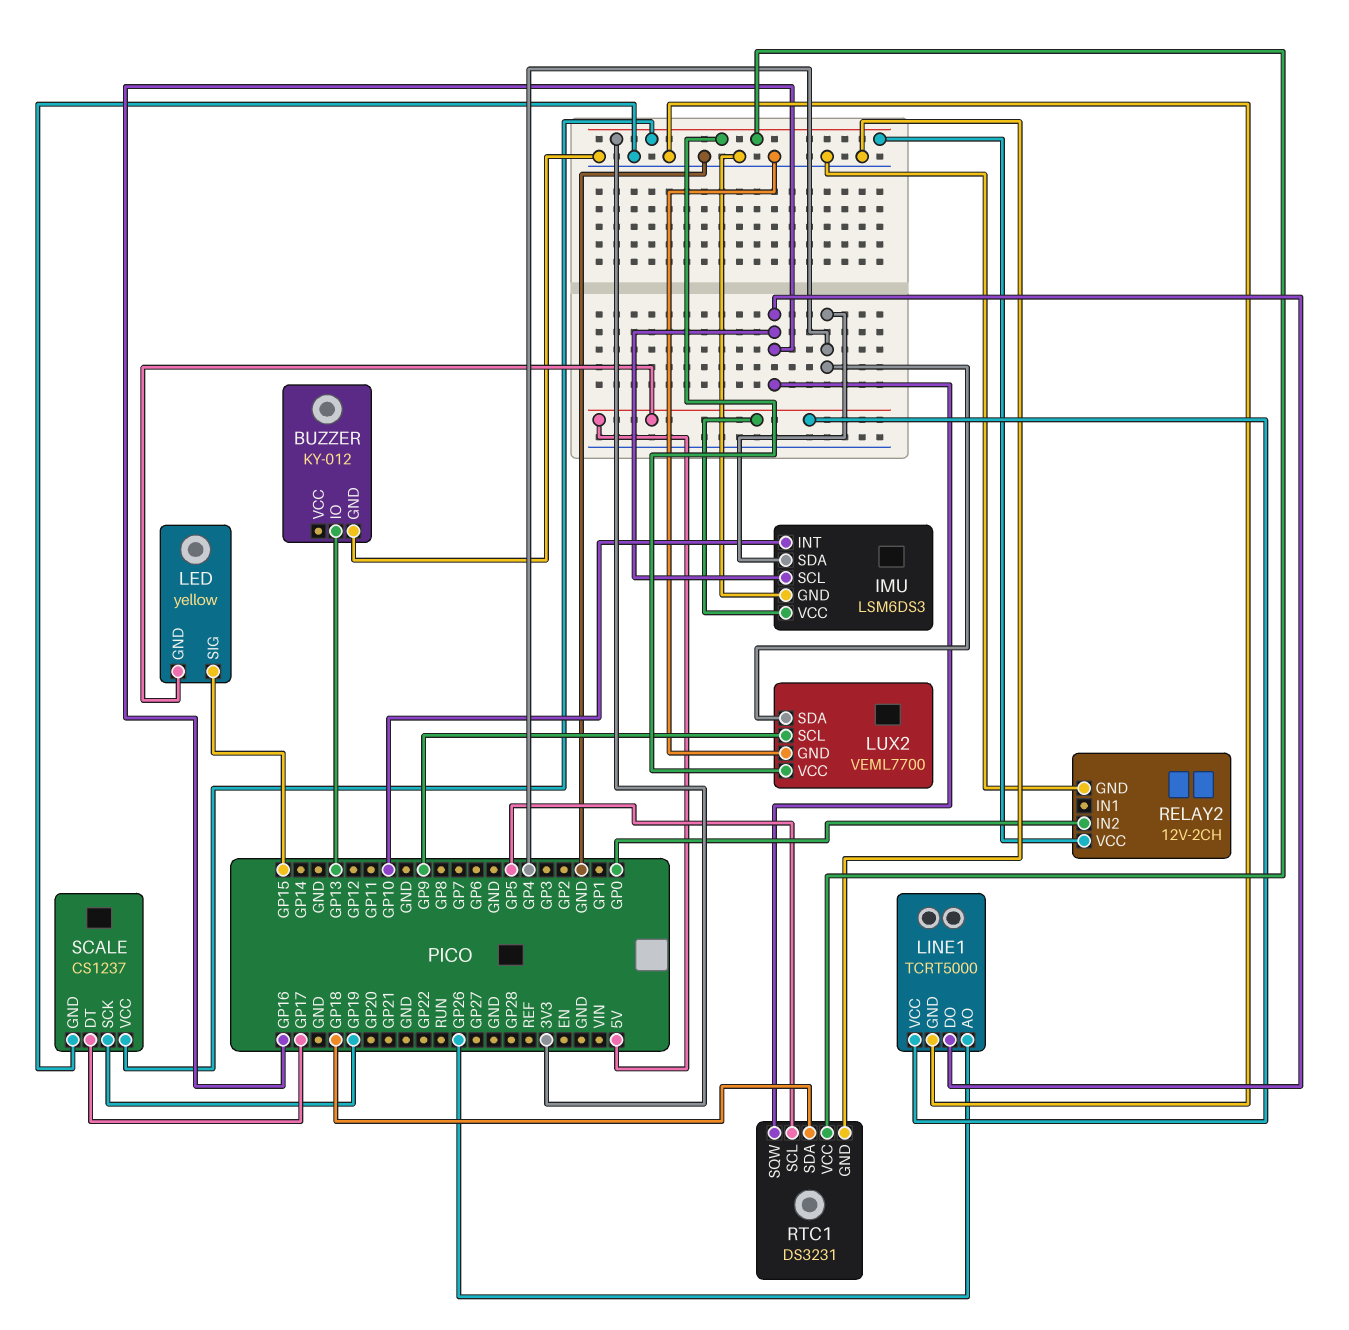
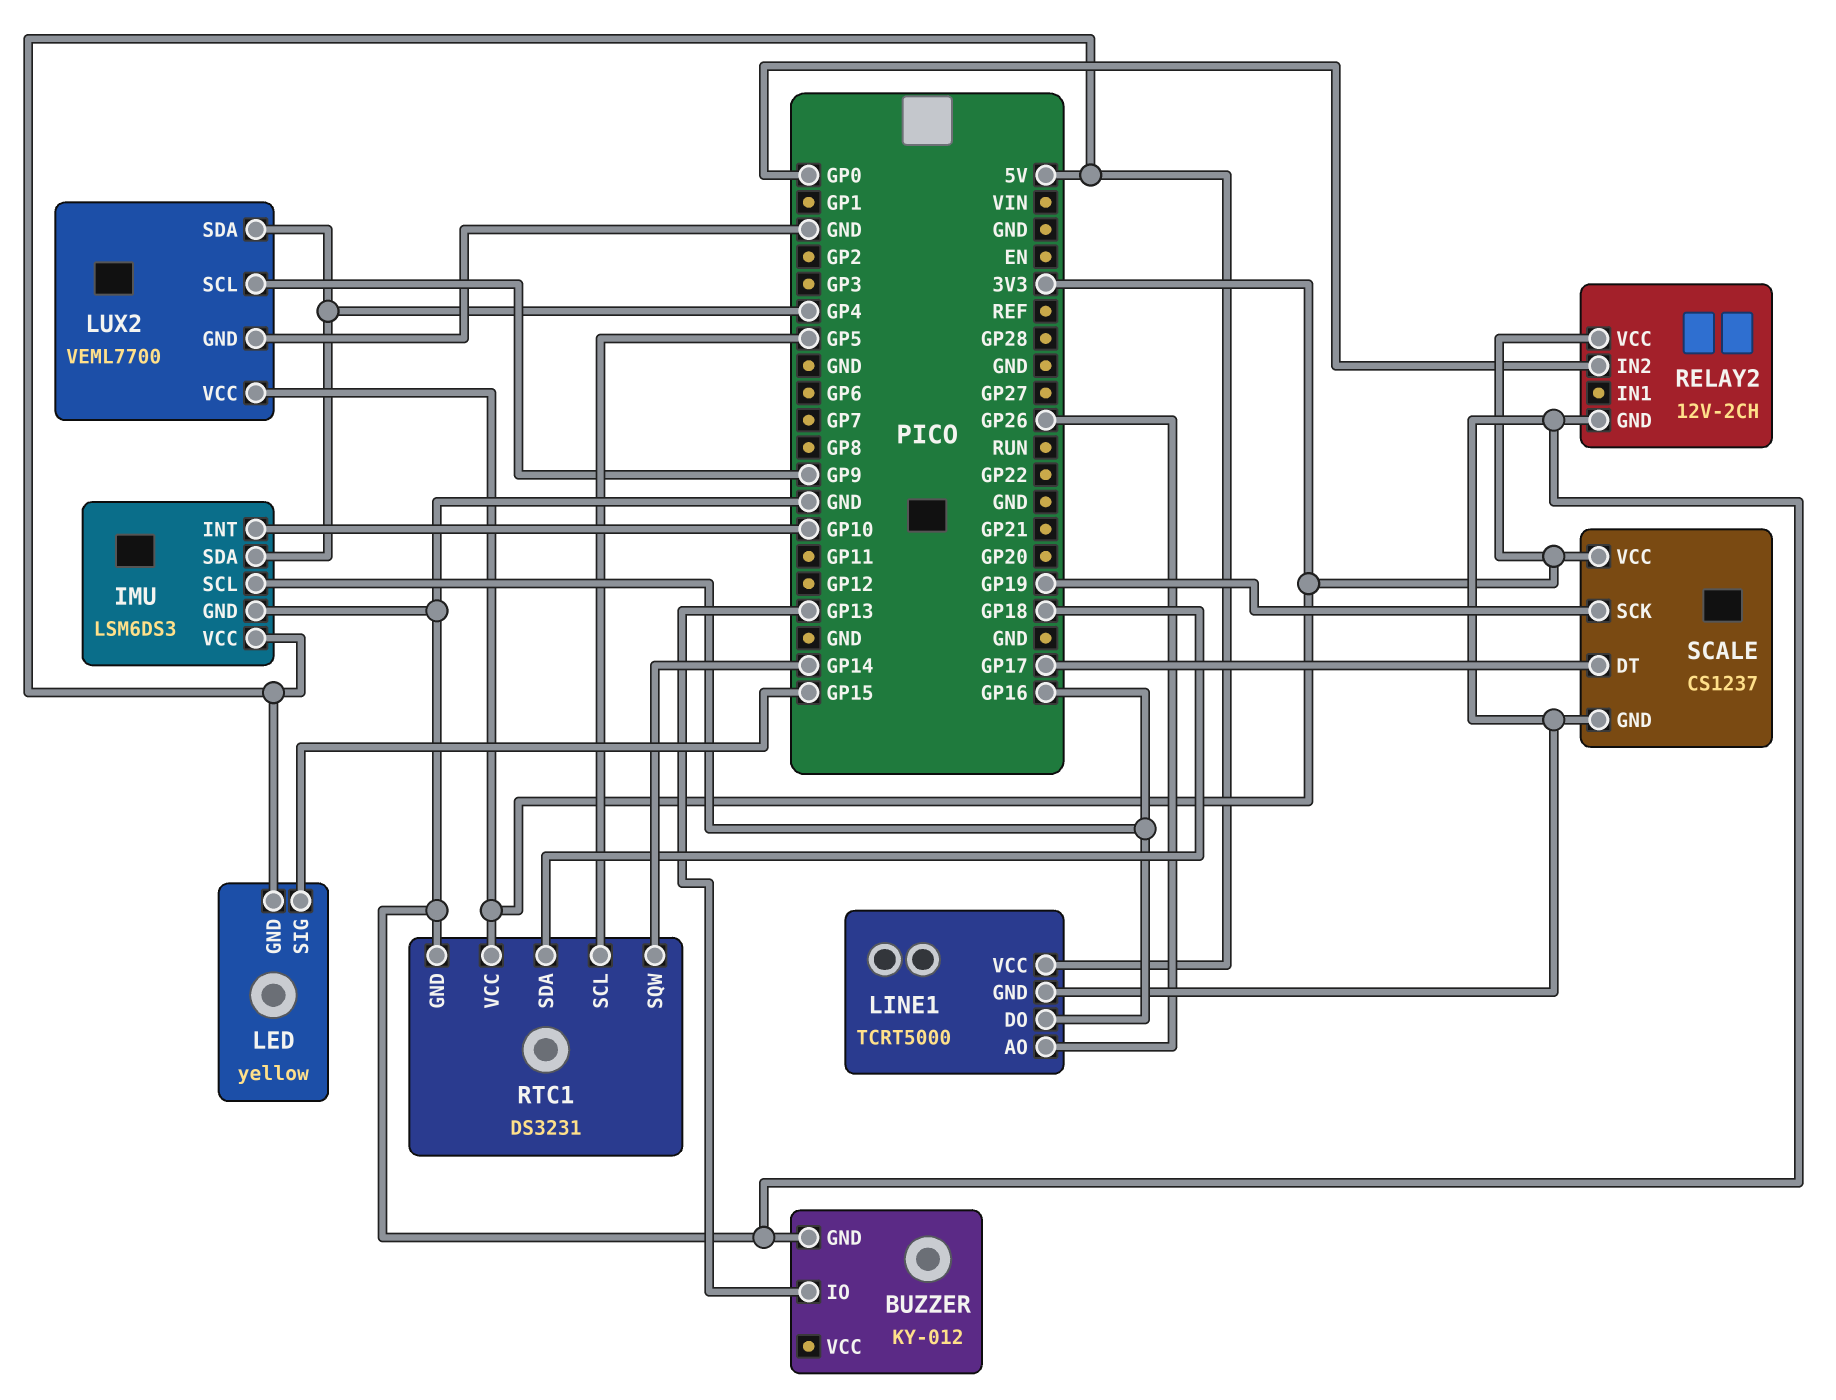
RTC1 pin SQW: GP16 -> GP14

